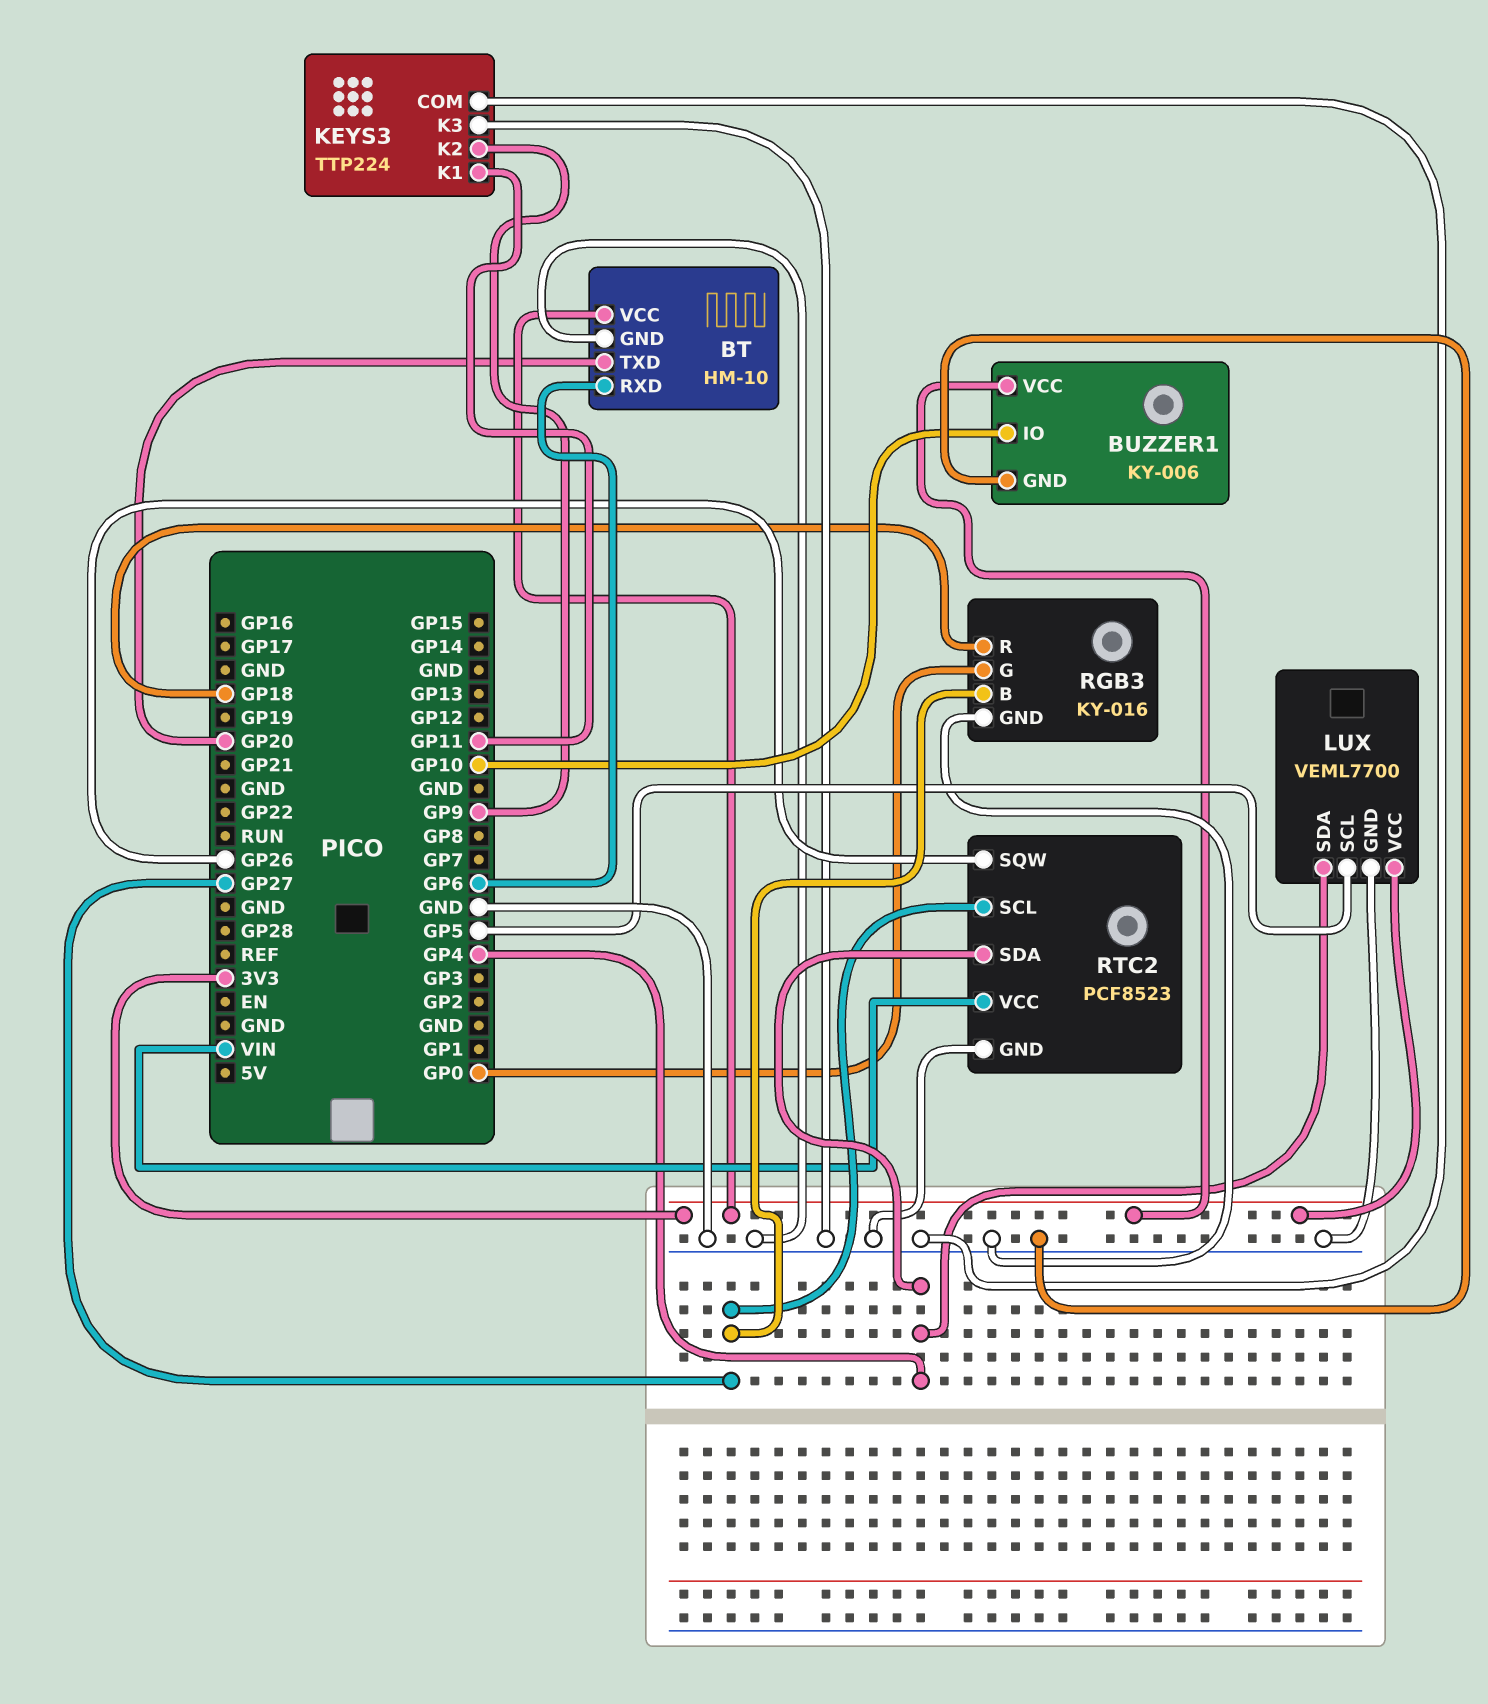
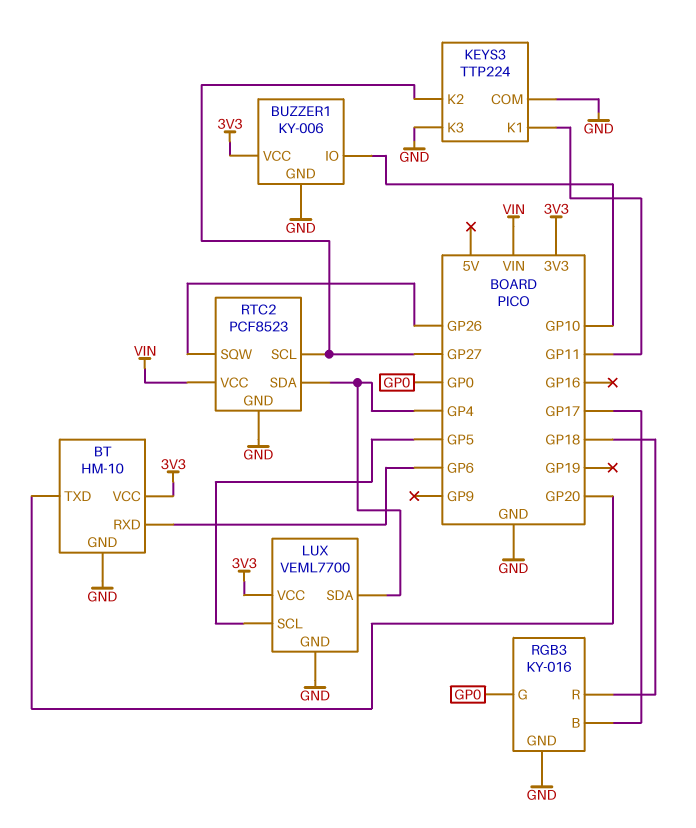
KEYS3 pin K2: GP9 -> GP27
RGB3 pin B: GP27 -> GP17

